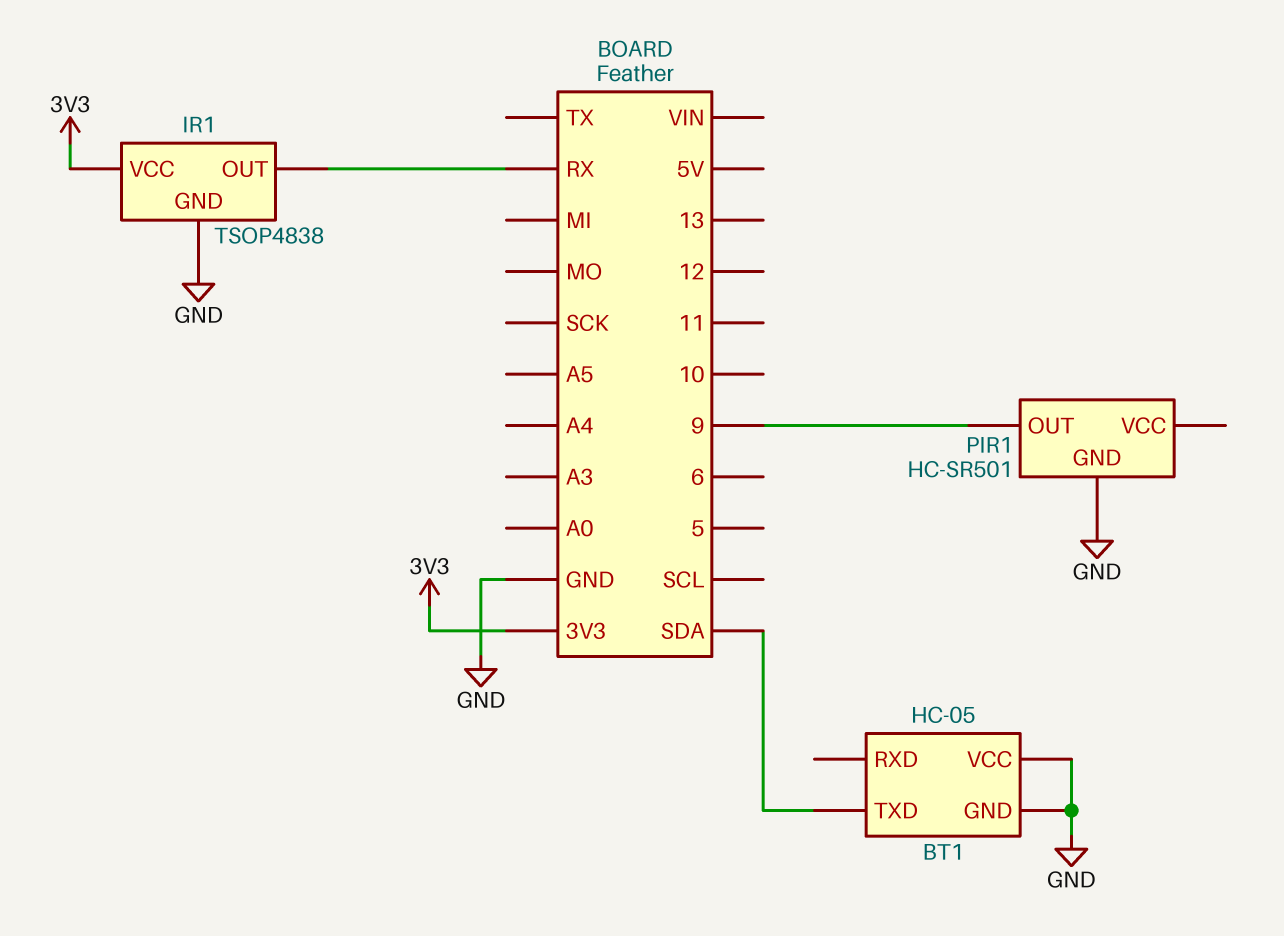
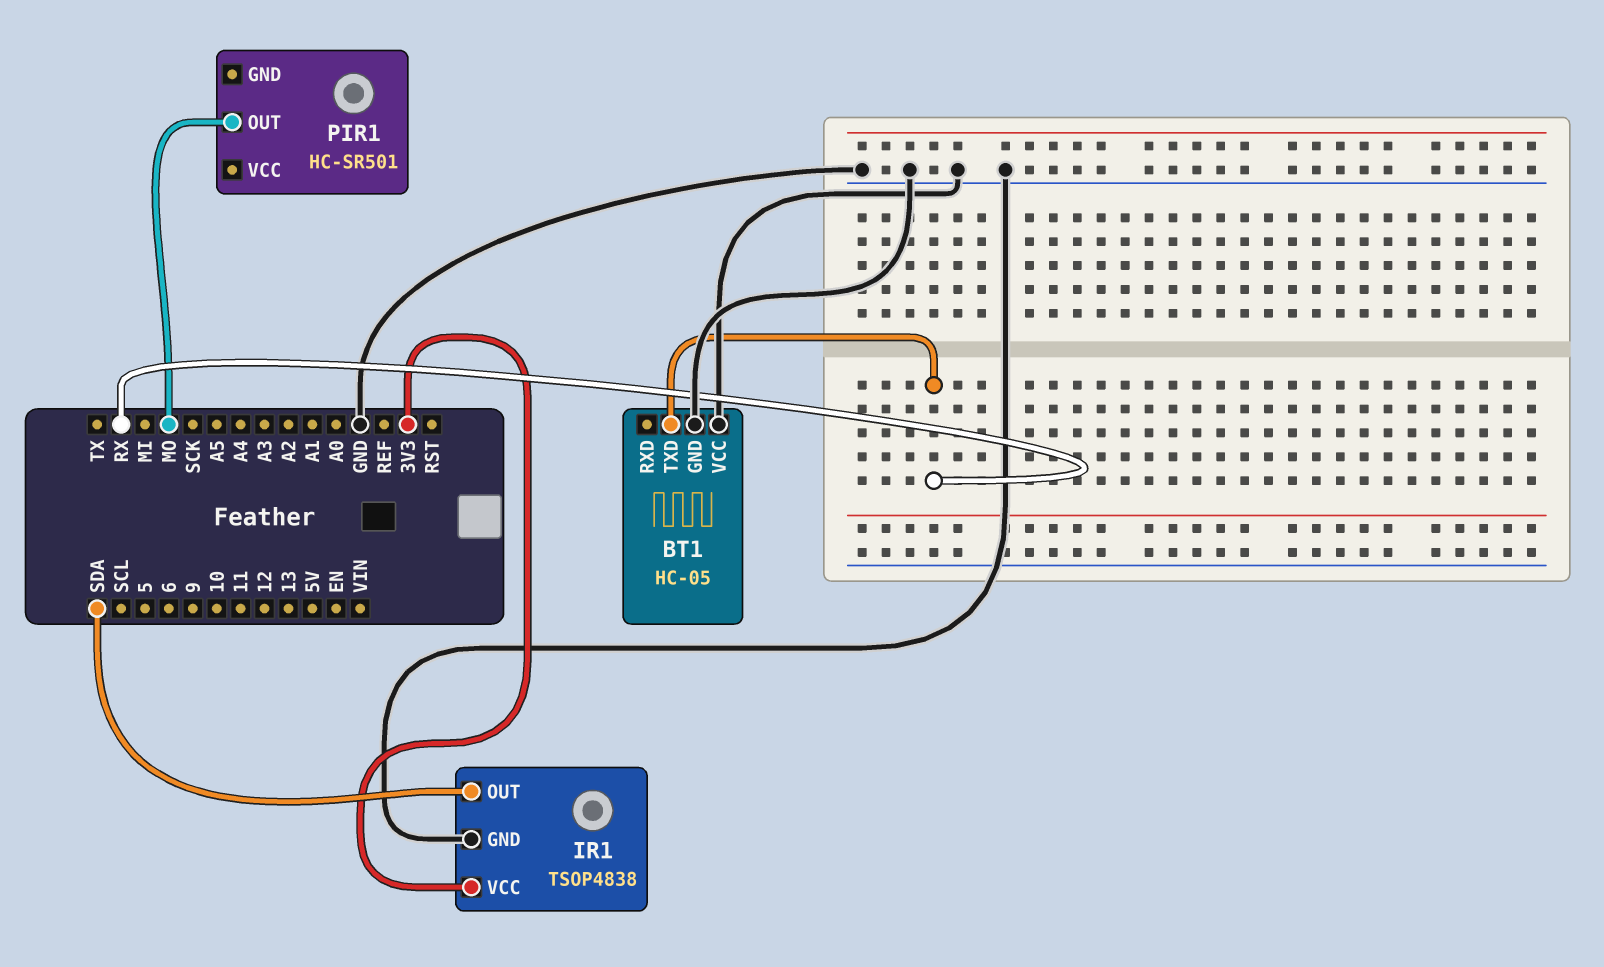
BT1 pin TXD: SDA -> RX
IR1 pin OUT: RX -> SDA
PIR1 pin GND: GND -> none
PIR1 pin OUT: 9 -> MO

